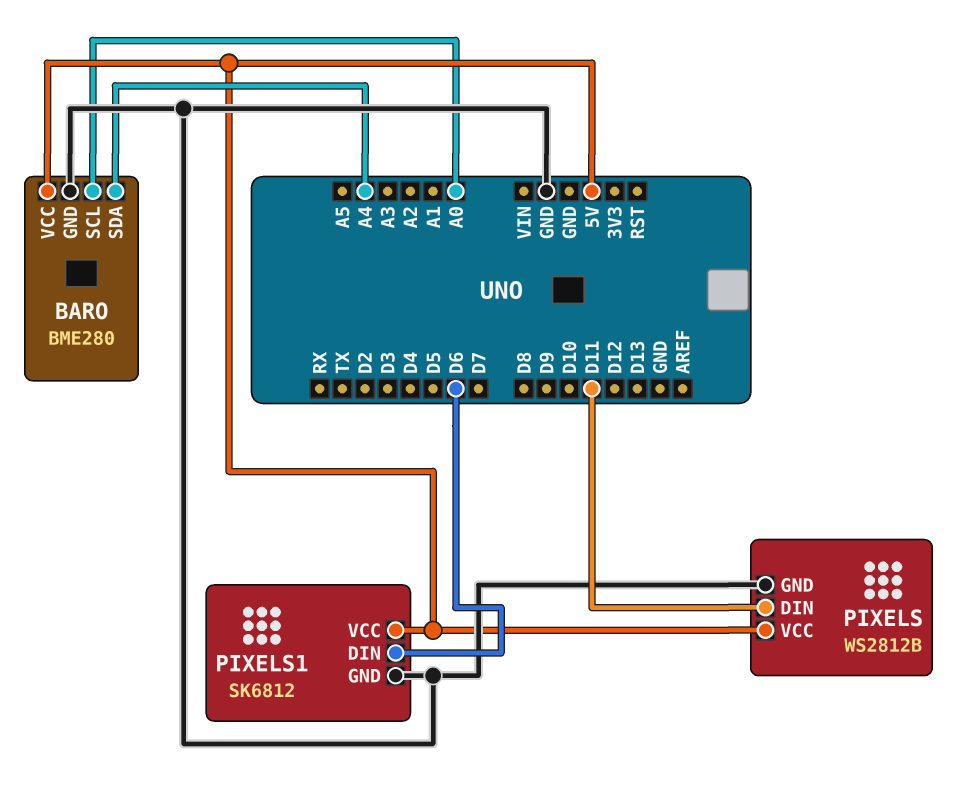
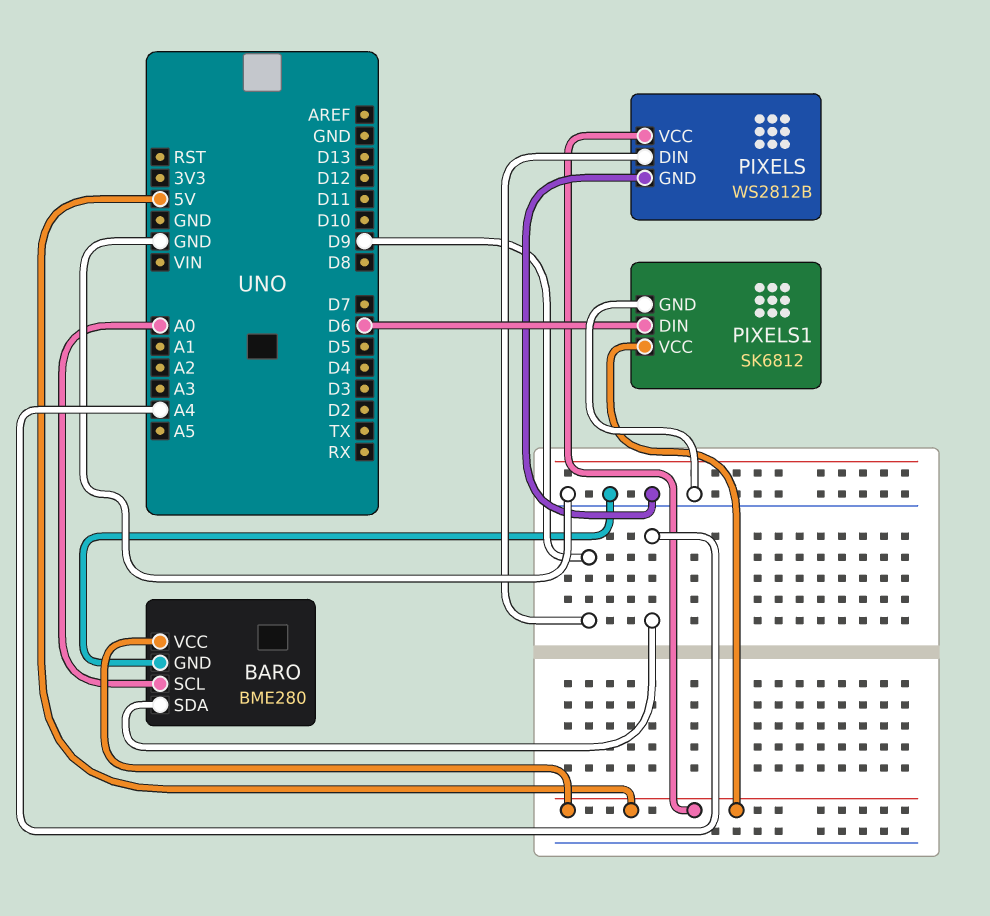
PIXELS pin DIN: D11 -> D9

